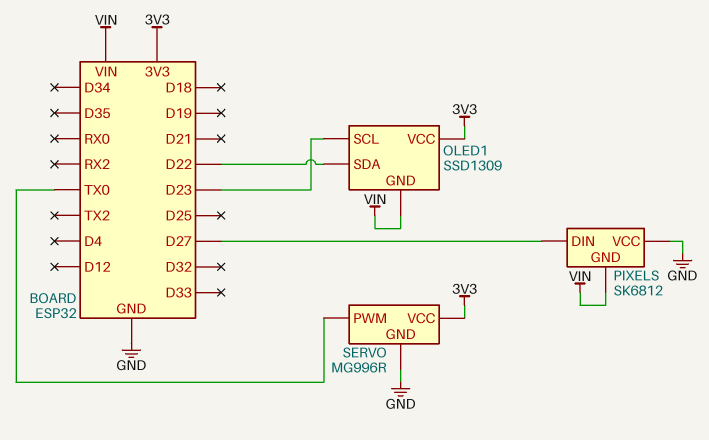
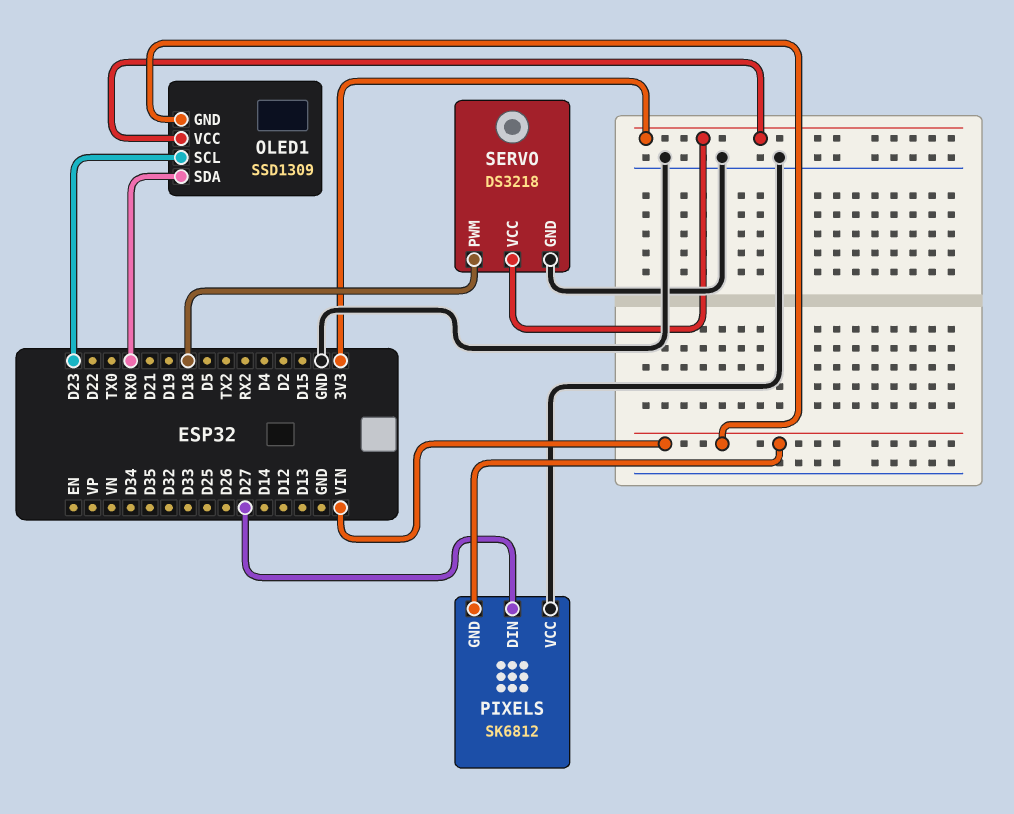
OLED1 pin SDA: D22 -> RX0
SERVO: MG996R -> DS3218
SERVO pin PWM: TX0 -> D18

